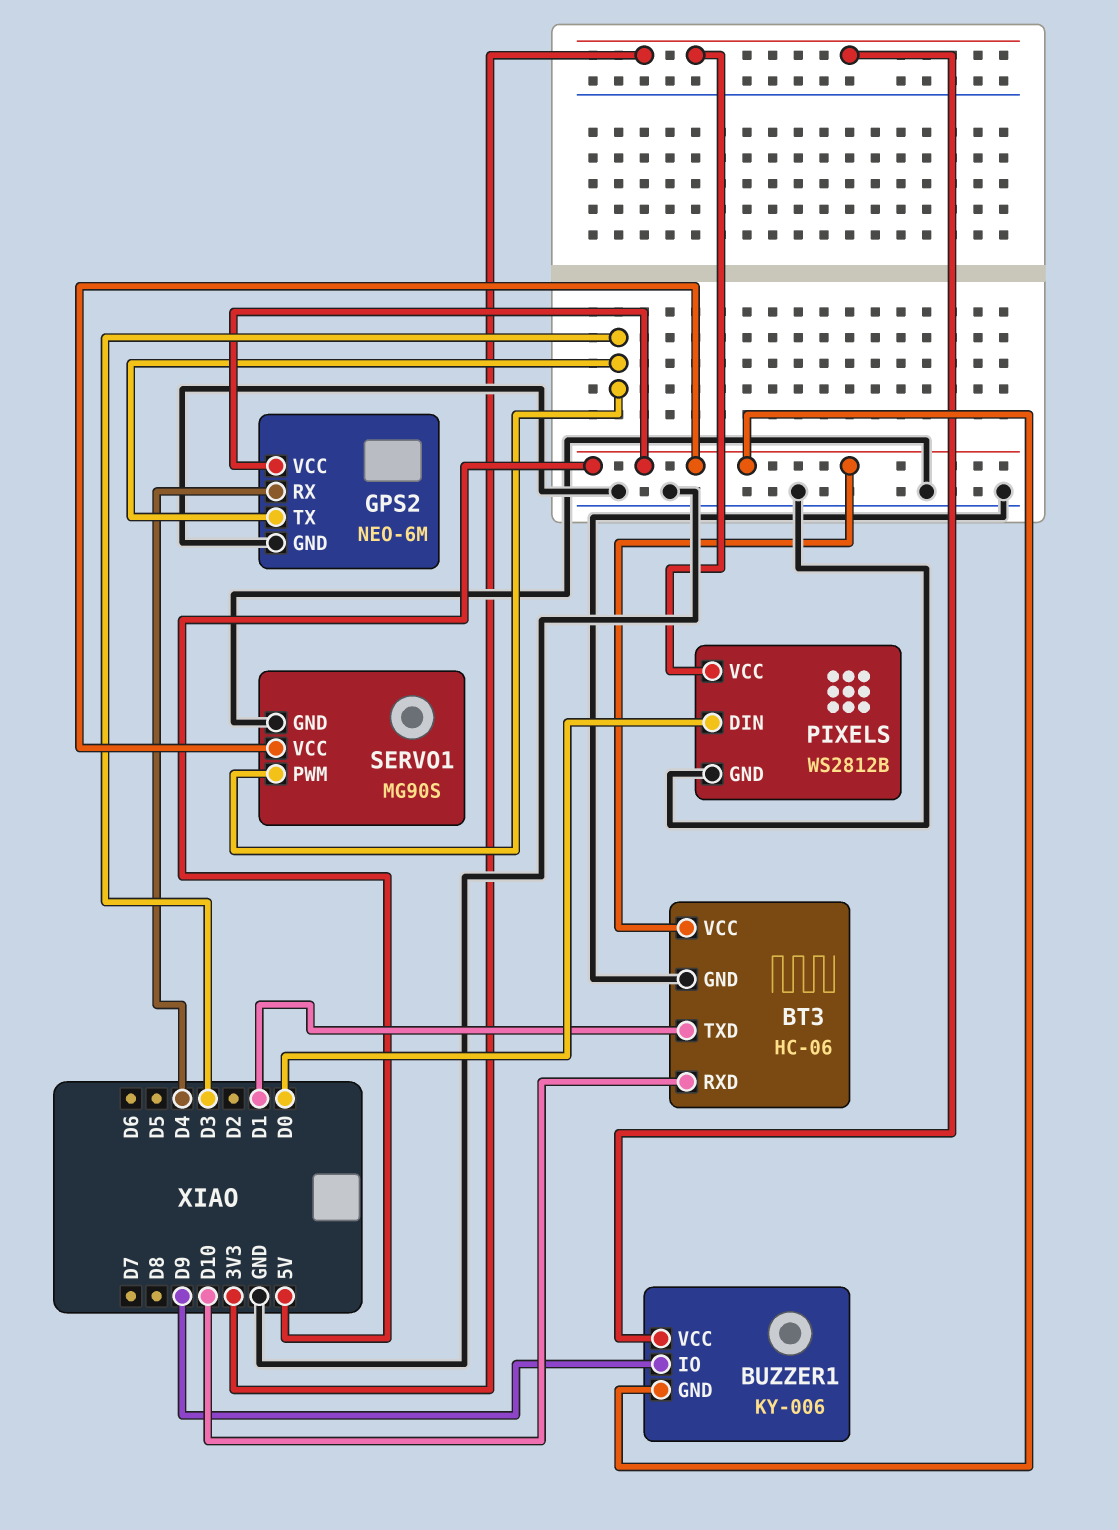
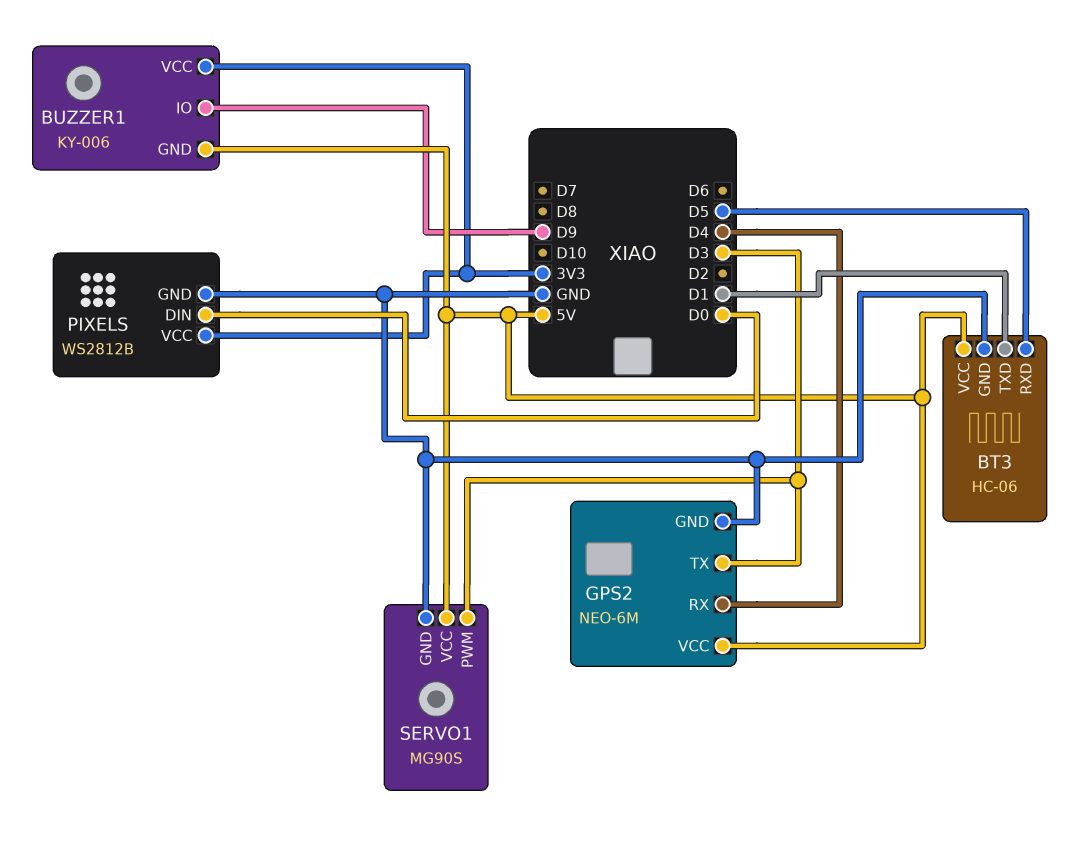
BT3 pin RXD: D10 -> D5

